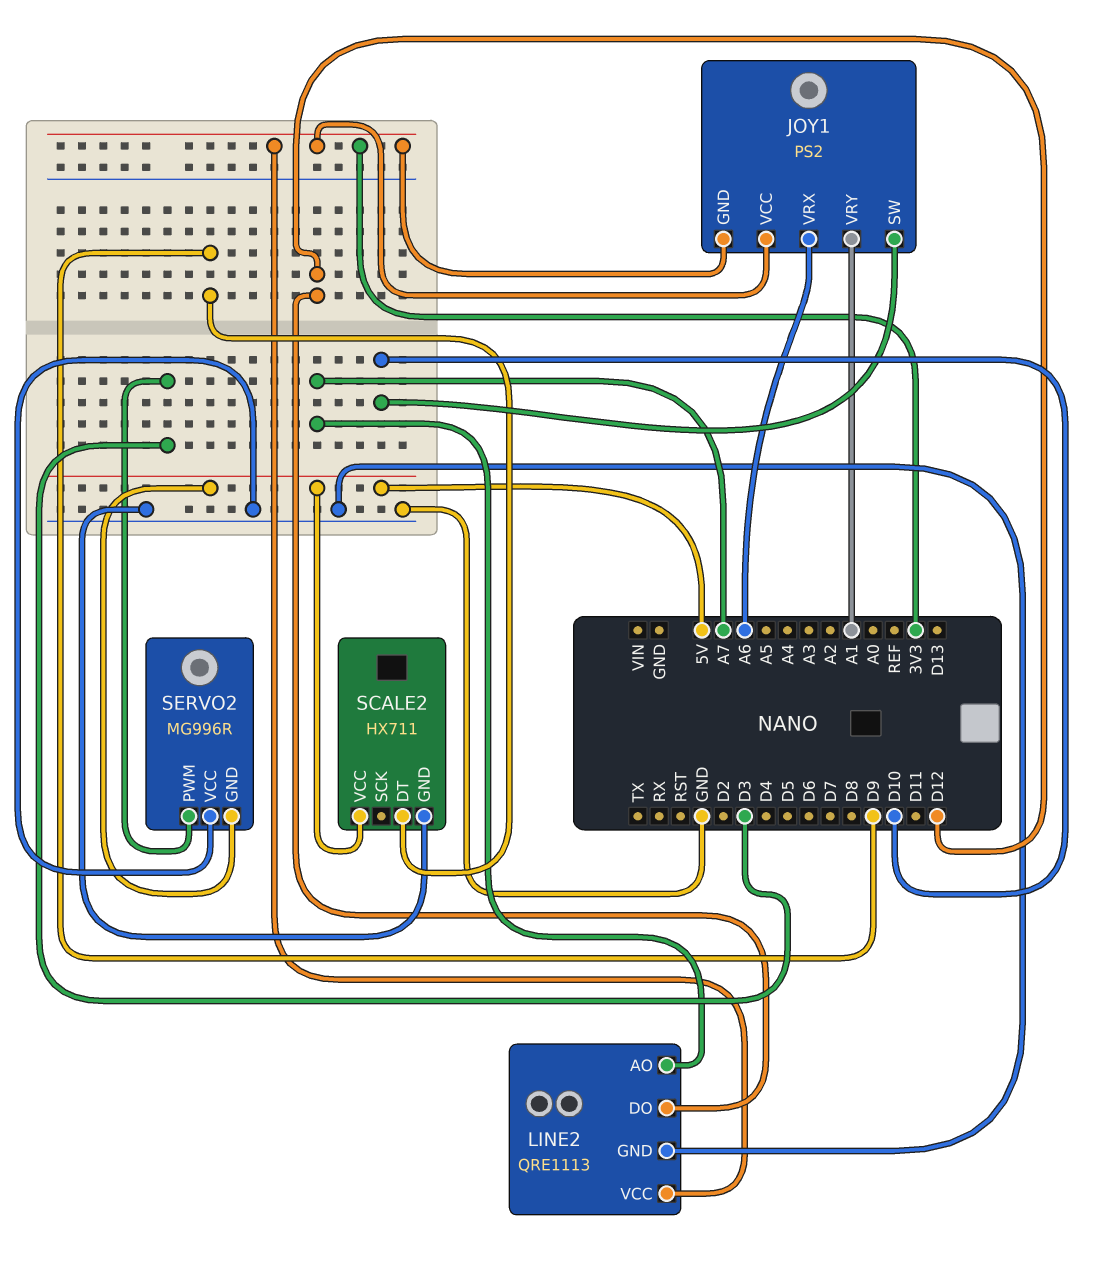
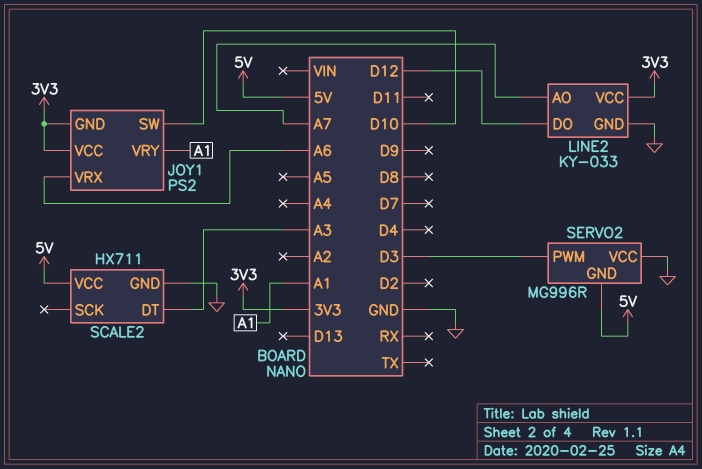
LINE2: QRE1113 -> KY-033
SCALE2 pin DT: D9 -> A3

